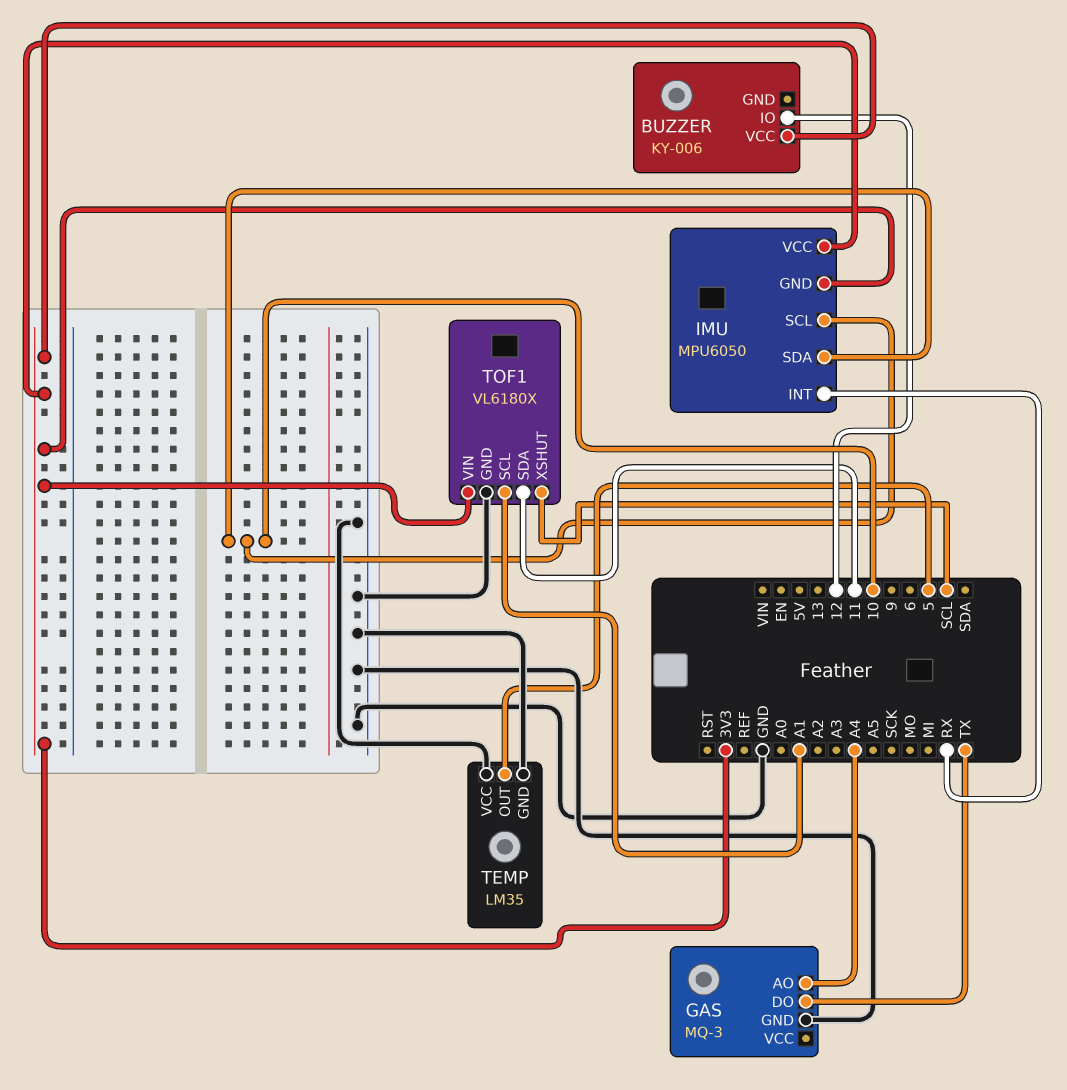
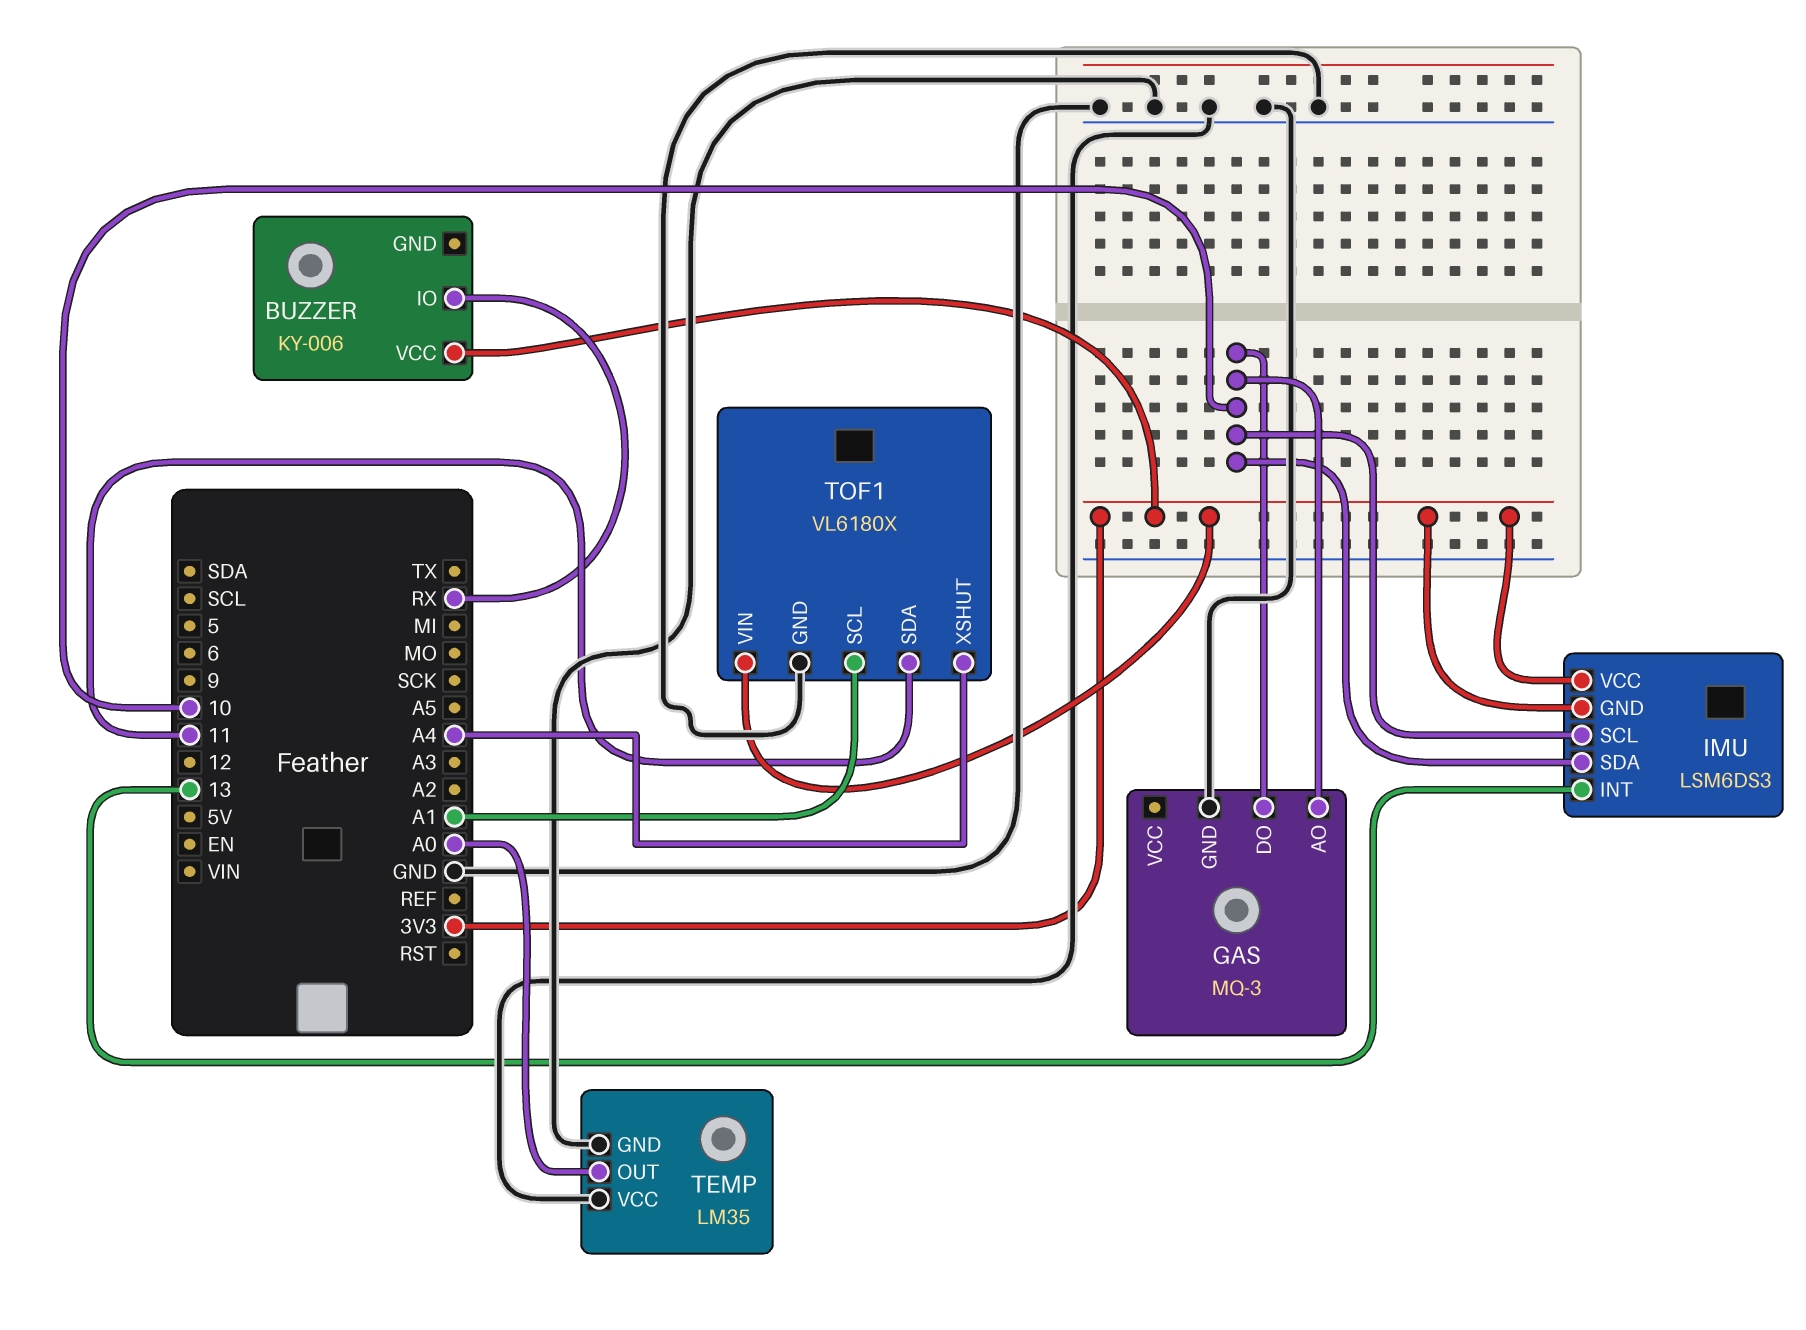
BUZZER pin IO: 12 -> RX
GAS pin AO: A4 -> 10
GAS pin DO: TX -> 10
IMU: MPU6050 -> LSM6DS3
IMU pin INT: RX -> 13
TEMP pin OUT: 5 -> A0
TOF1 pin XSHUT: SCL -> A4

